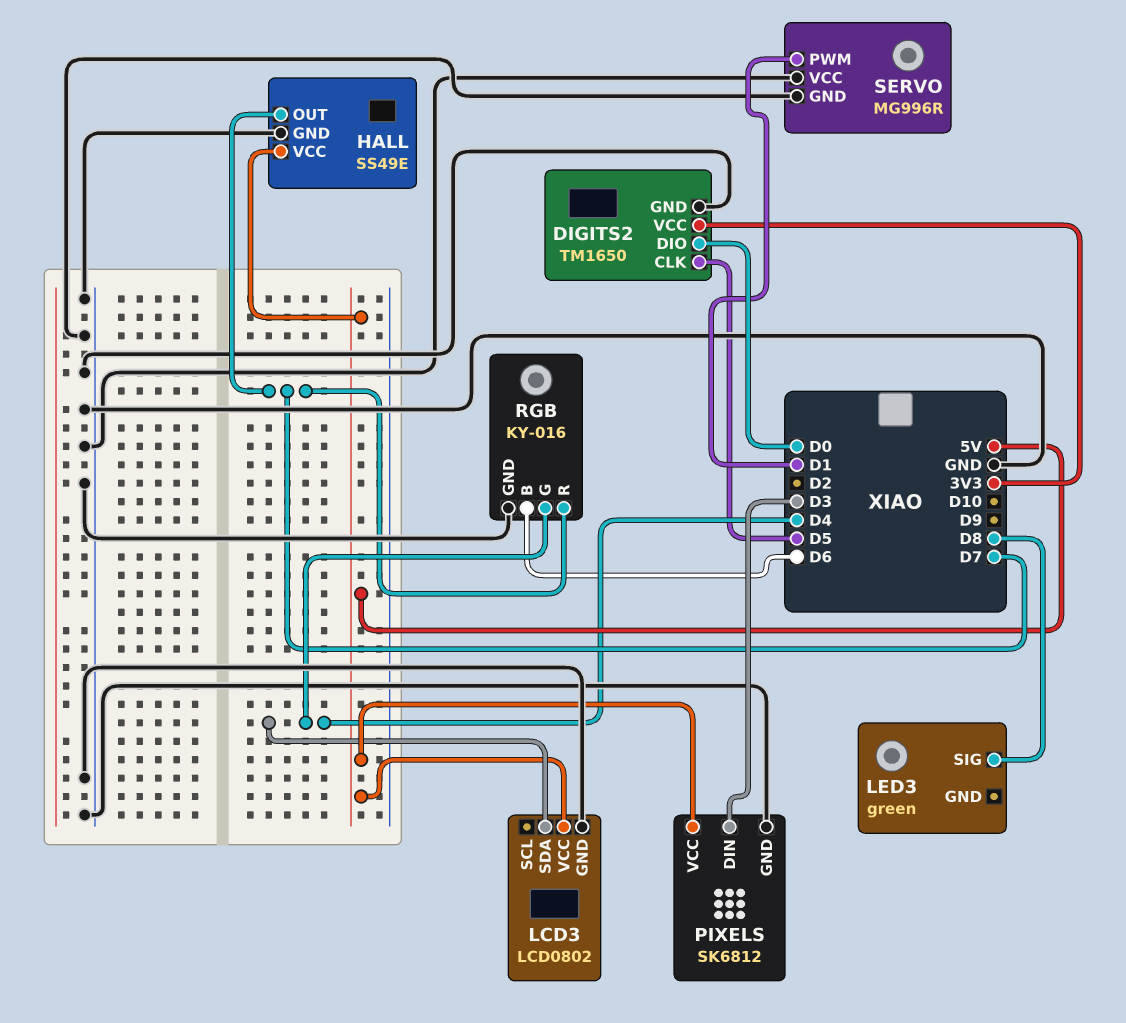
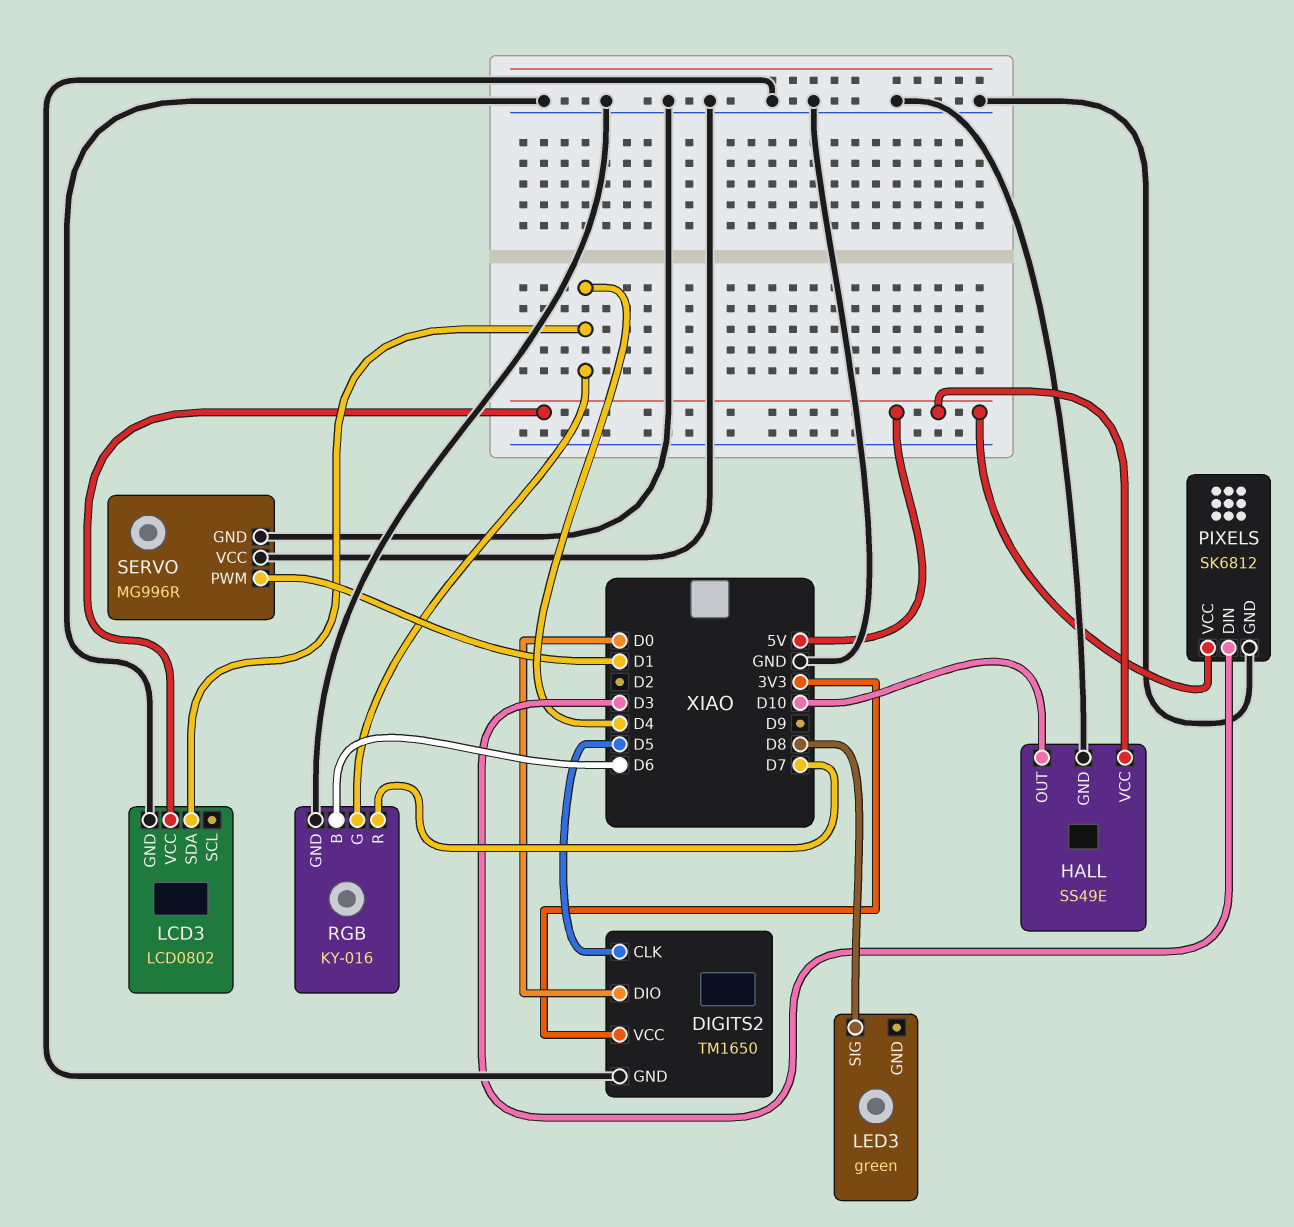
HALL pin OUT: D7 -> D10

